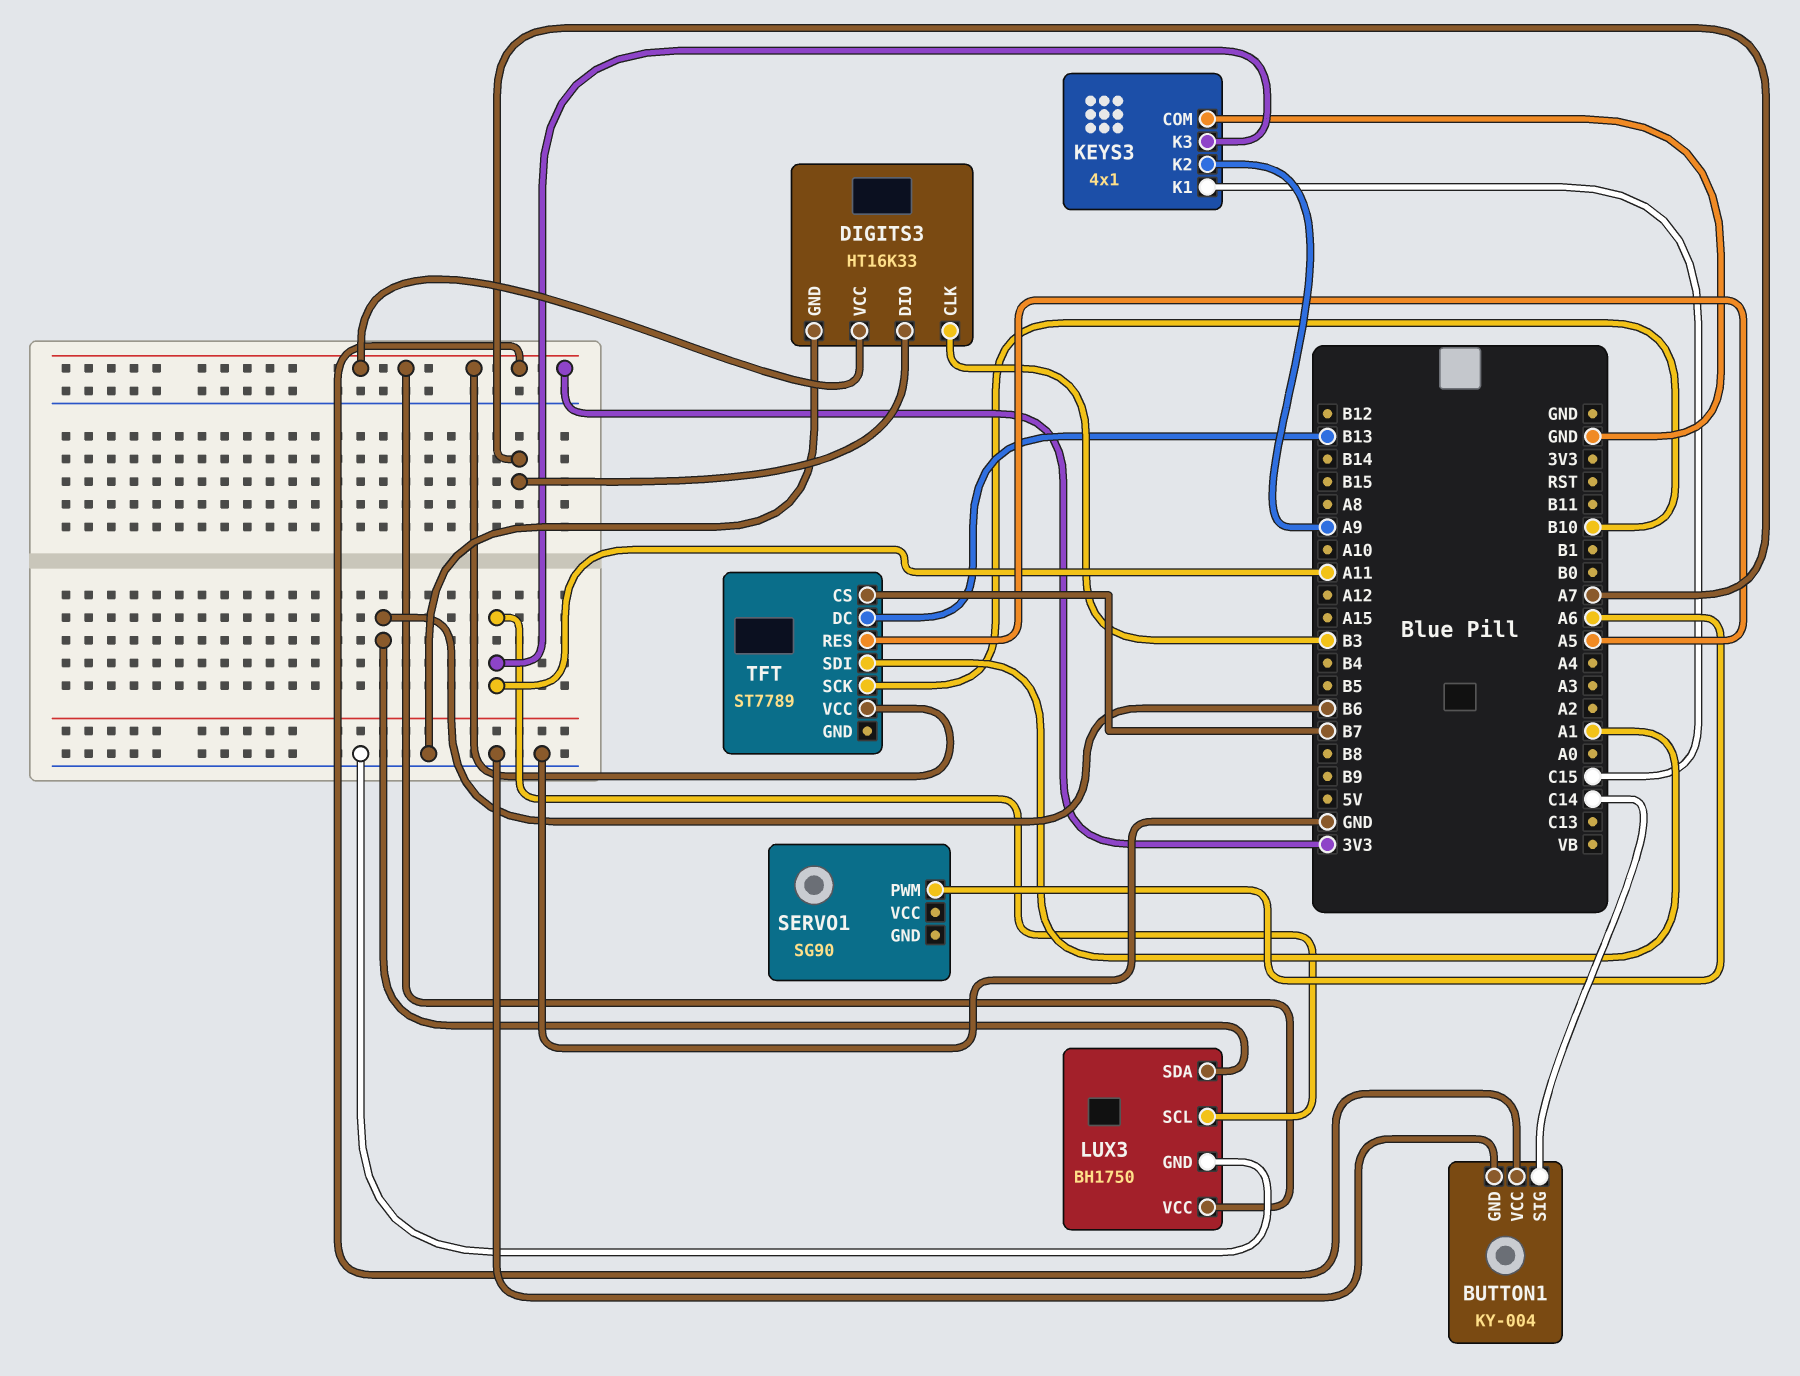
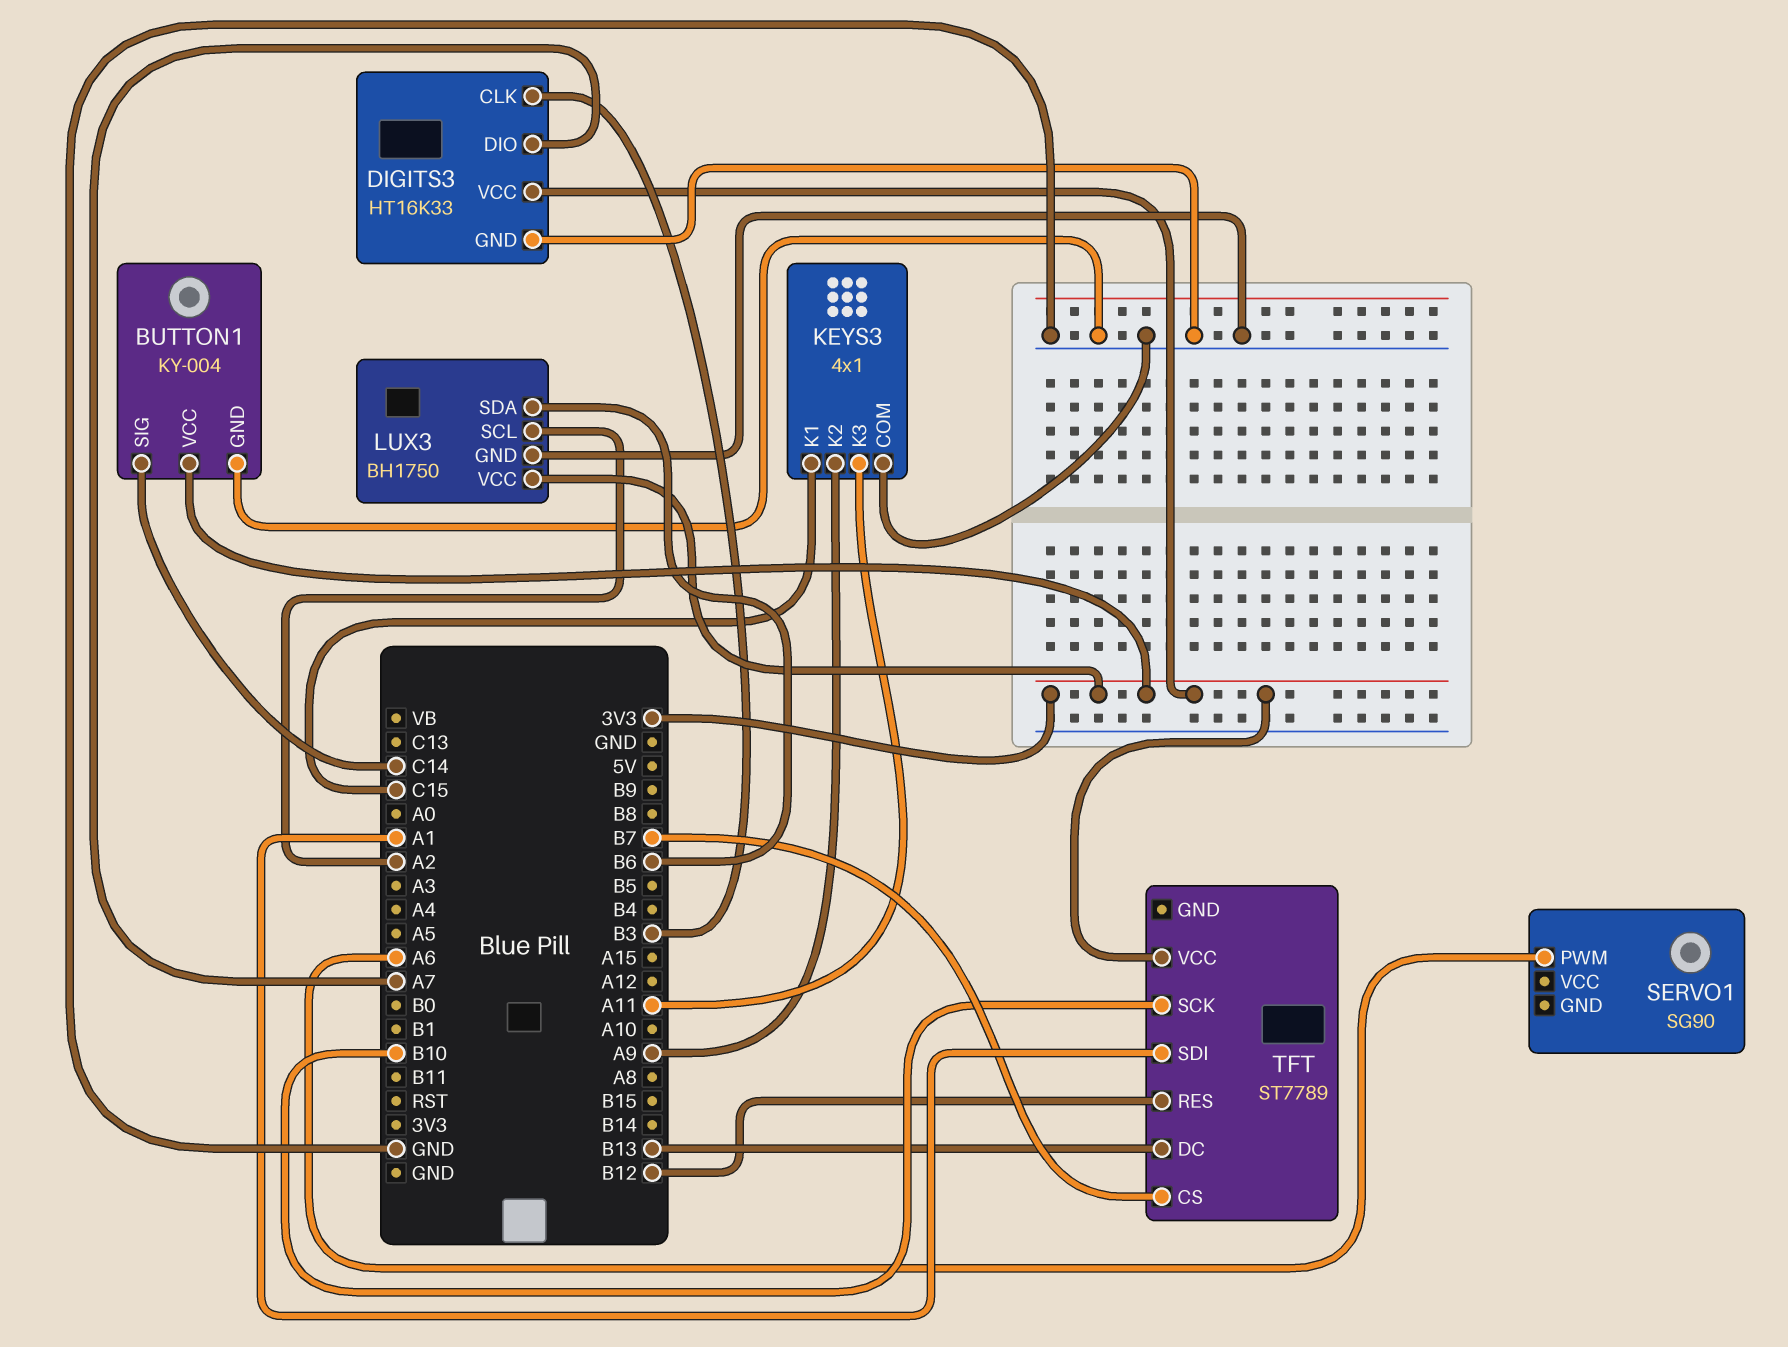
LUX3 pin SCL: A11 -> A2
TFT pin RES: A5 -> B12

